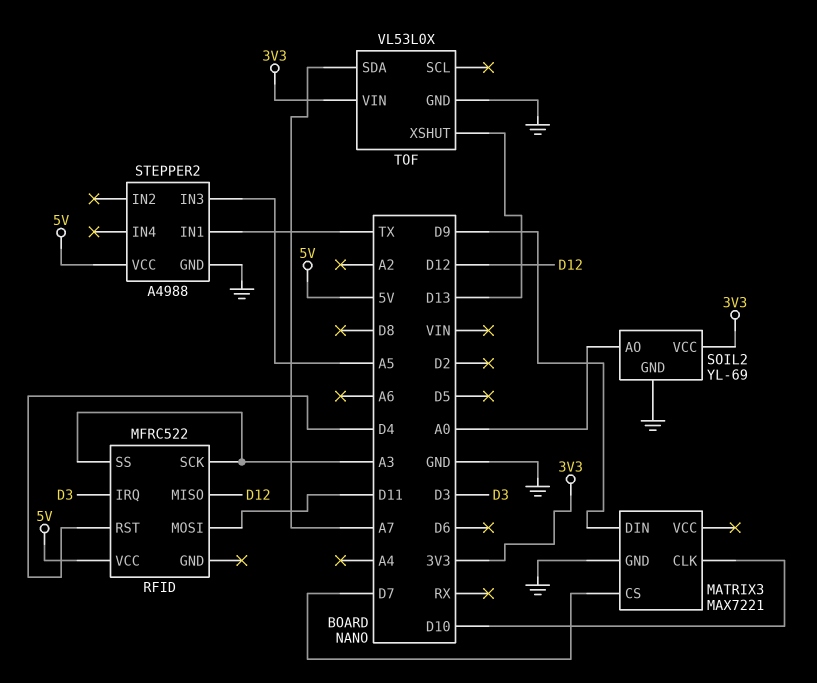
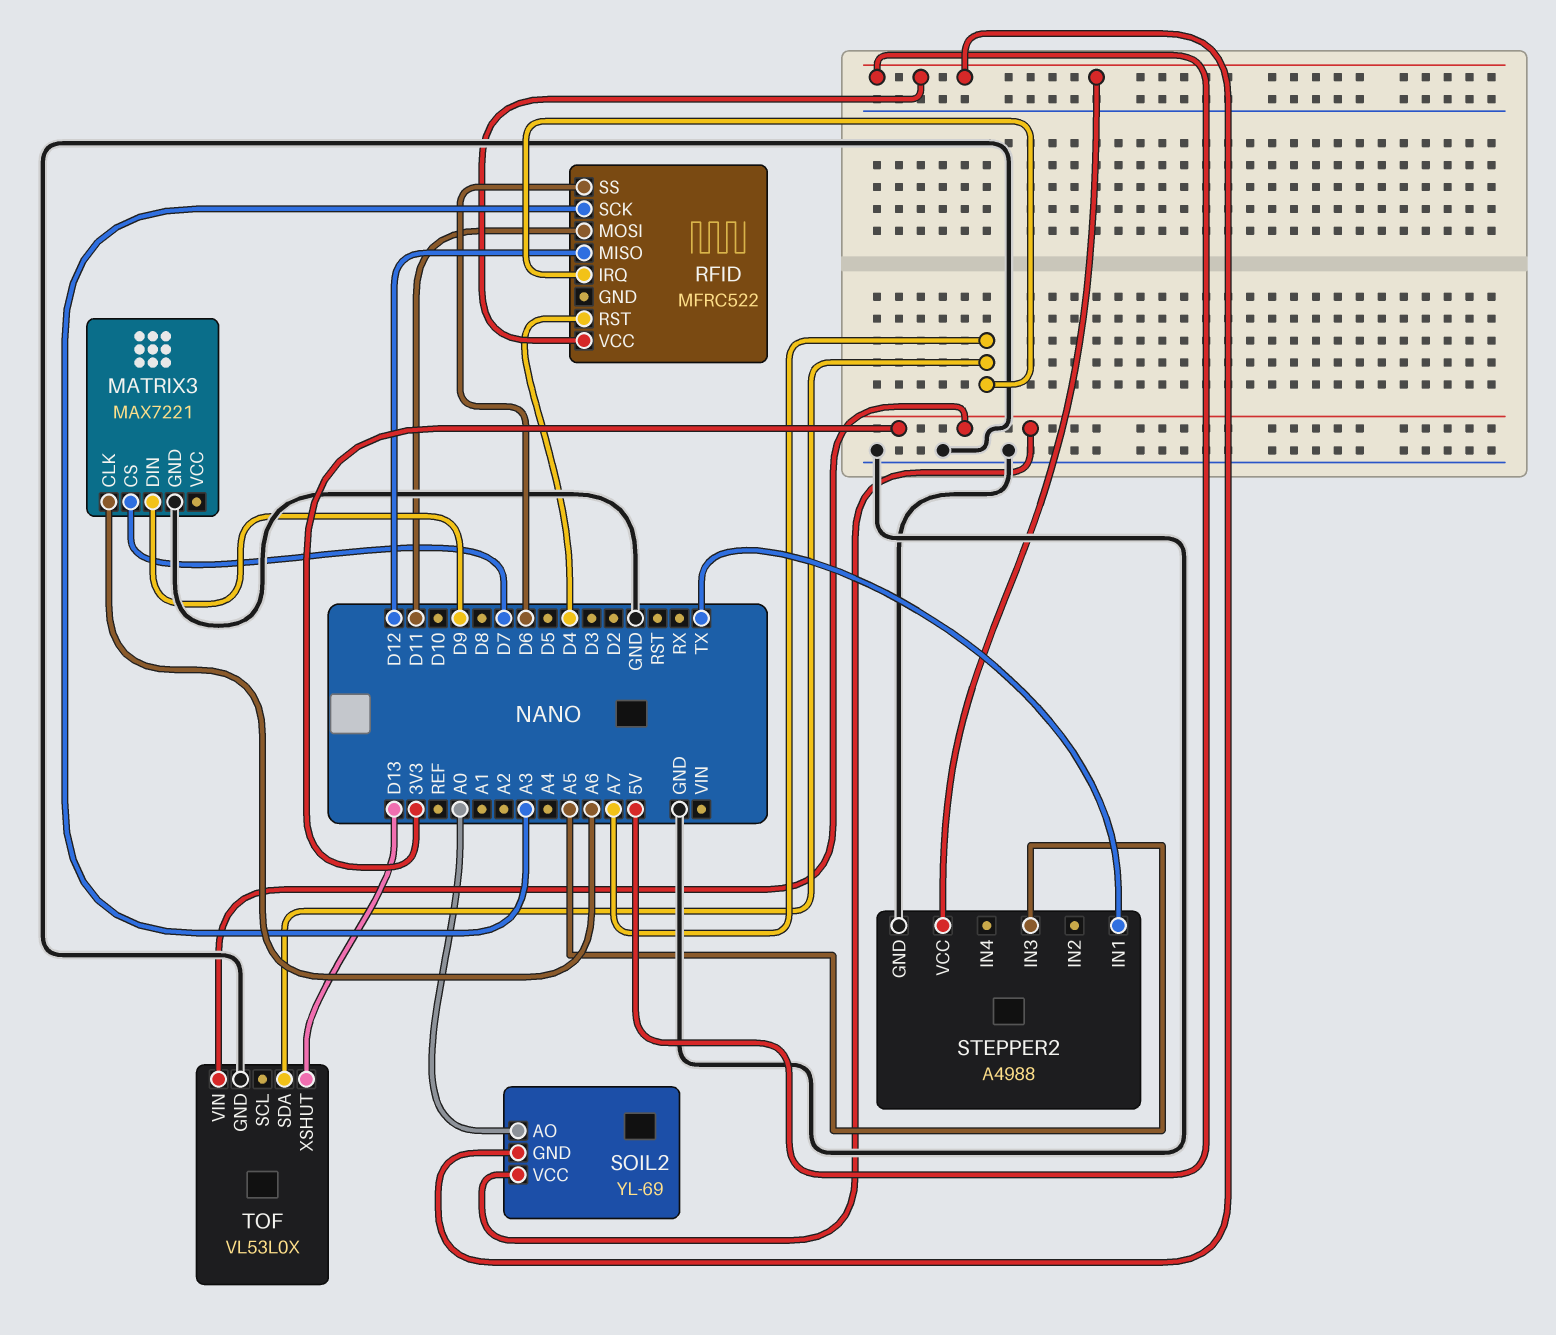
MATRIX3 pin CLK: D10 -> A6
RFID pin IRQ: D3 -> A7
RFID pin SS: A3 -> D6
SOIL2 pin GND: GND -> 5V

